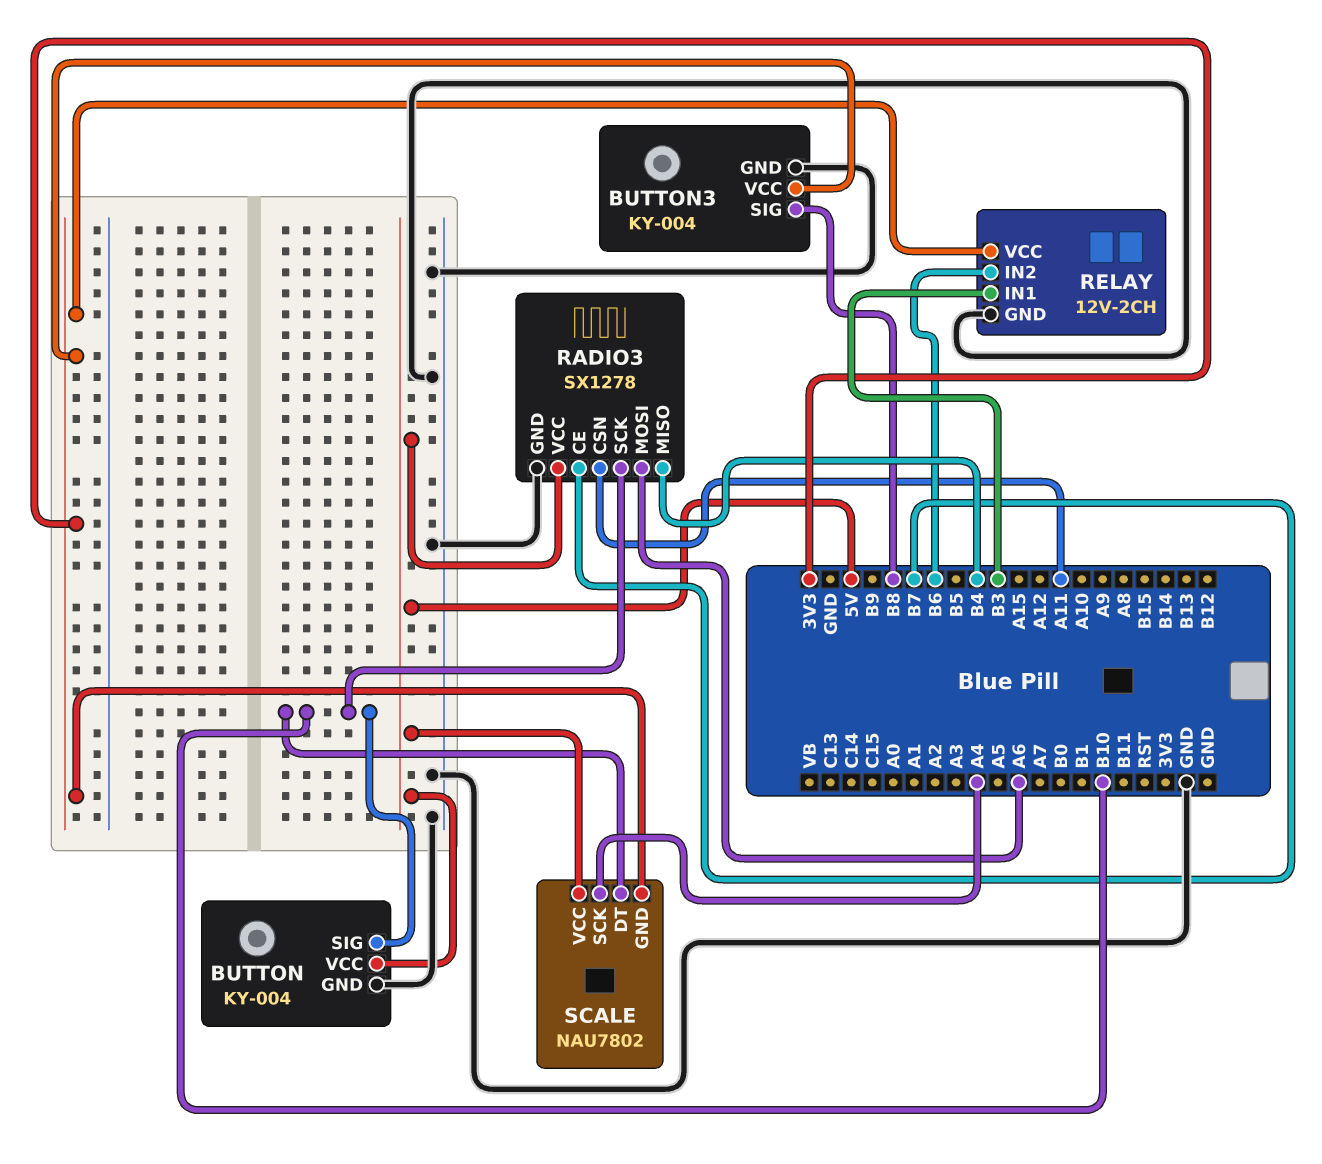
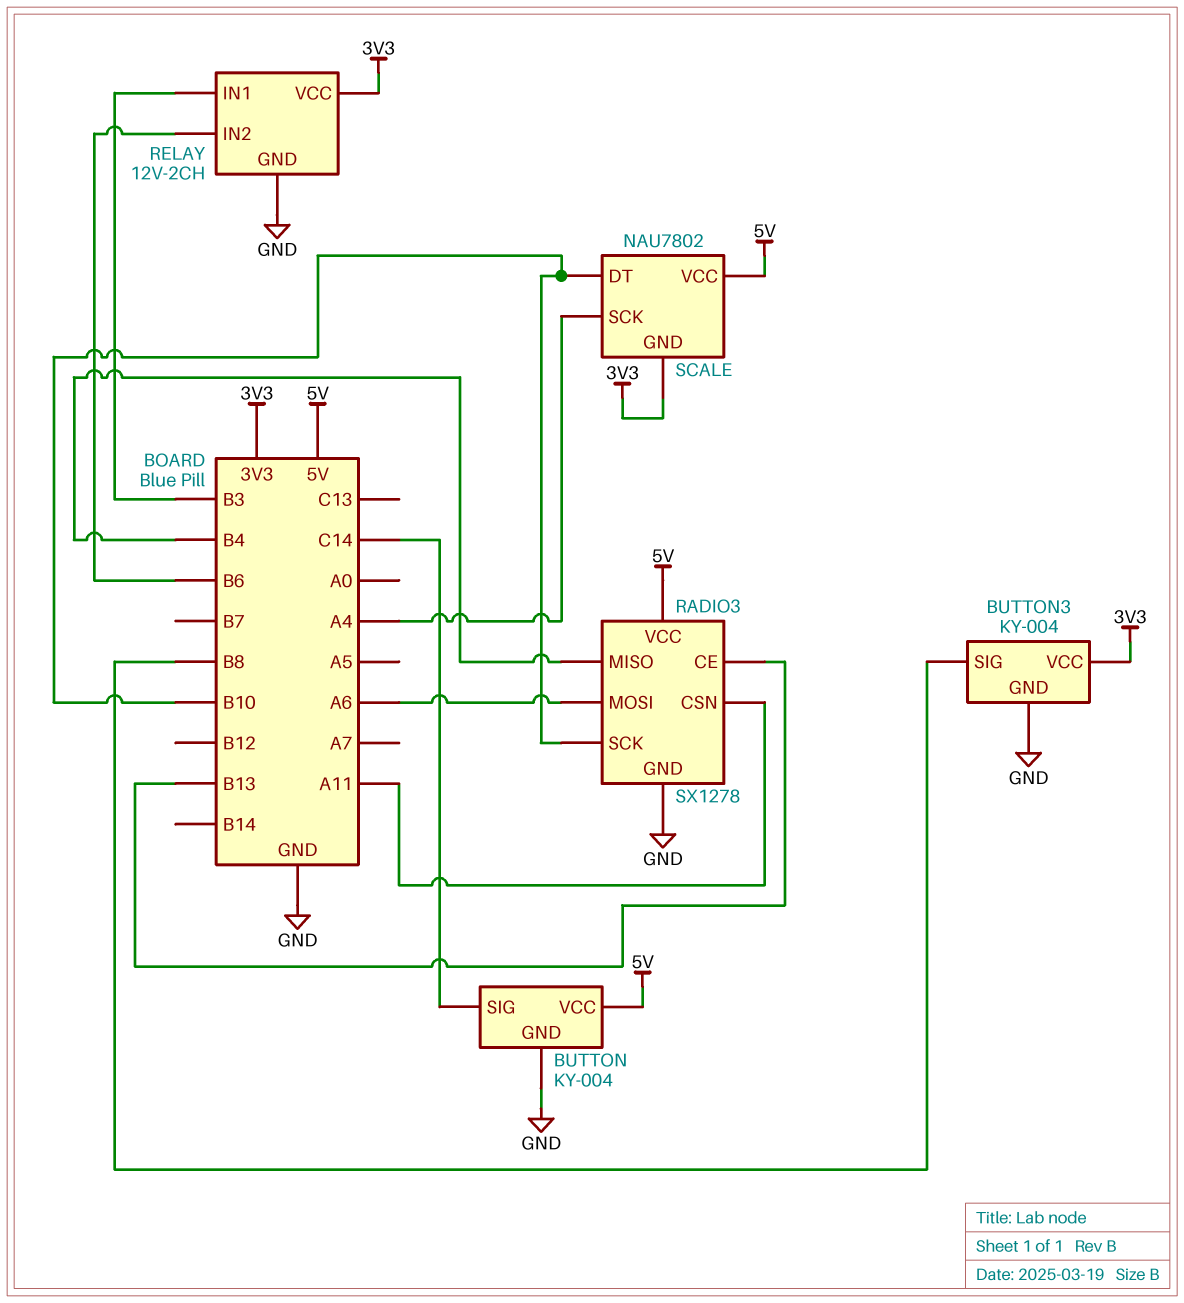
BUTTON pin SIG: B10 -> C14
RADIO3 pin CE: B7 -> B13

